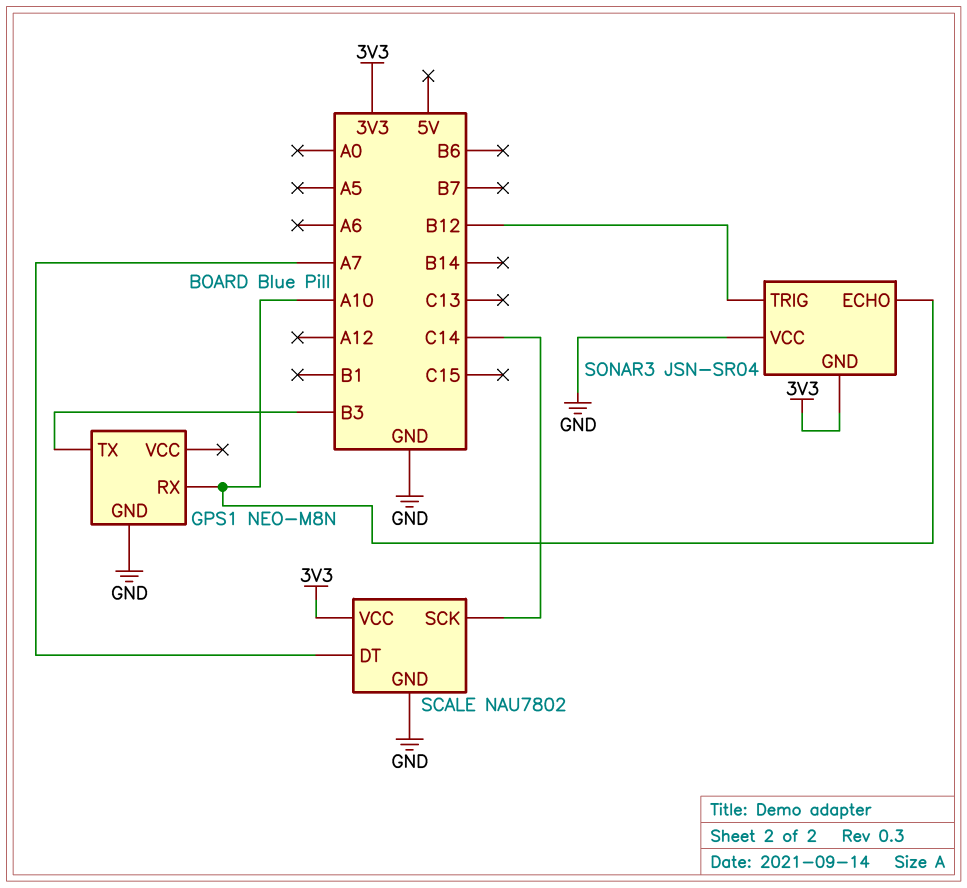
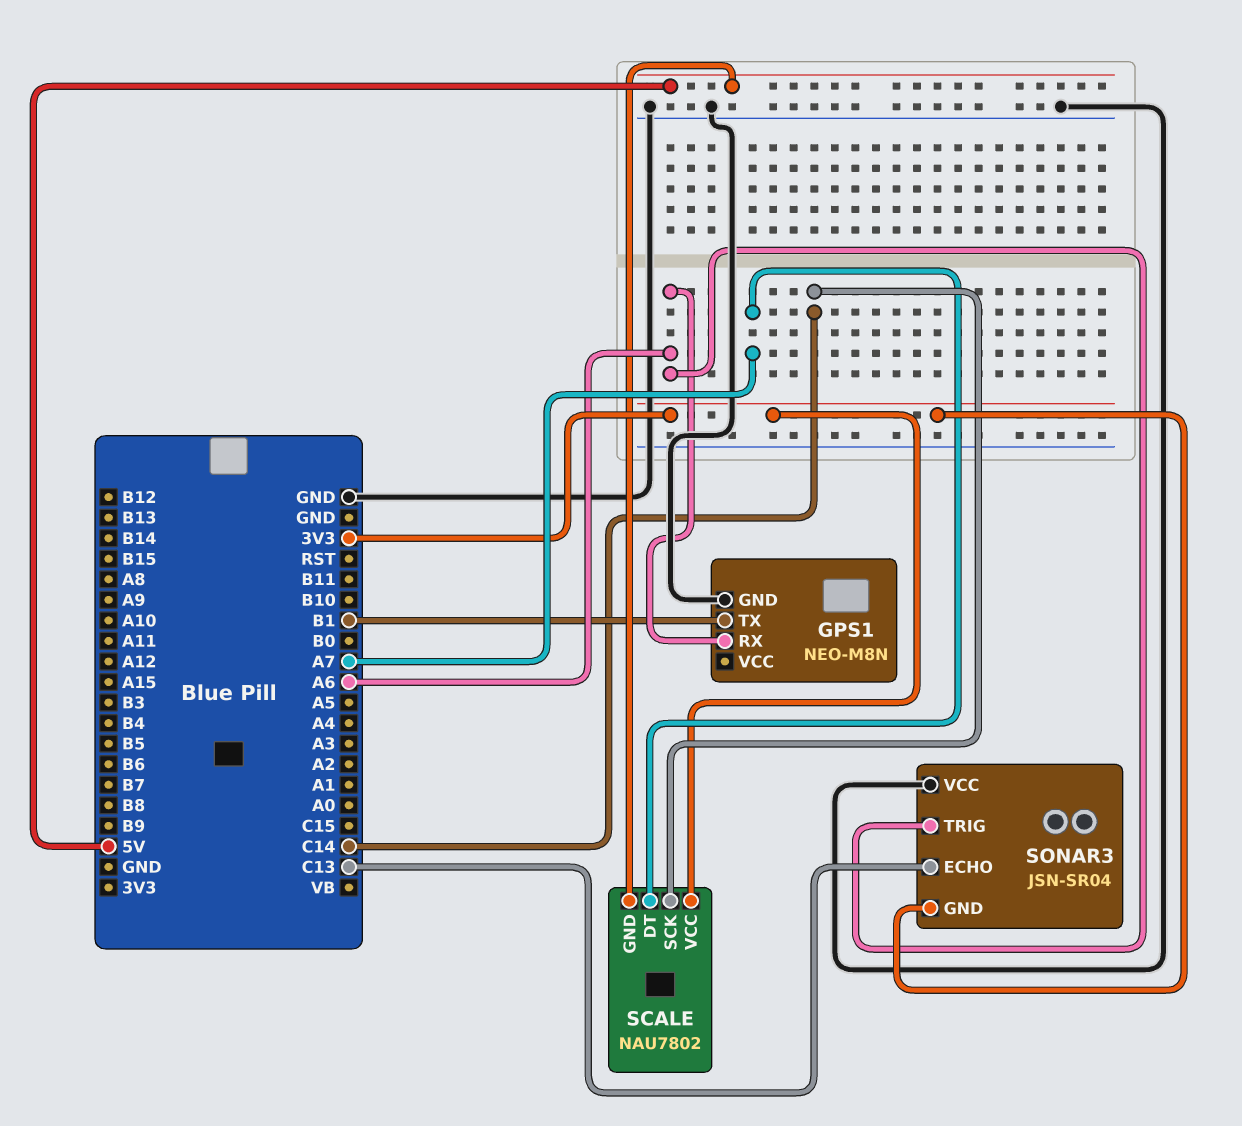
GPS1 pin RX: A10 -> A6
GPS1 pin TX: B3 -> B1
SCALE pin GND: GND -> 5V
SONAR3 pin ECHO: A10 -> C13
SONAR3 pin TRIG: B12 -> A6

